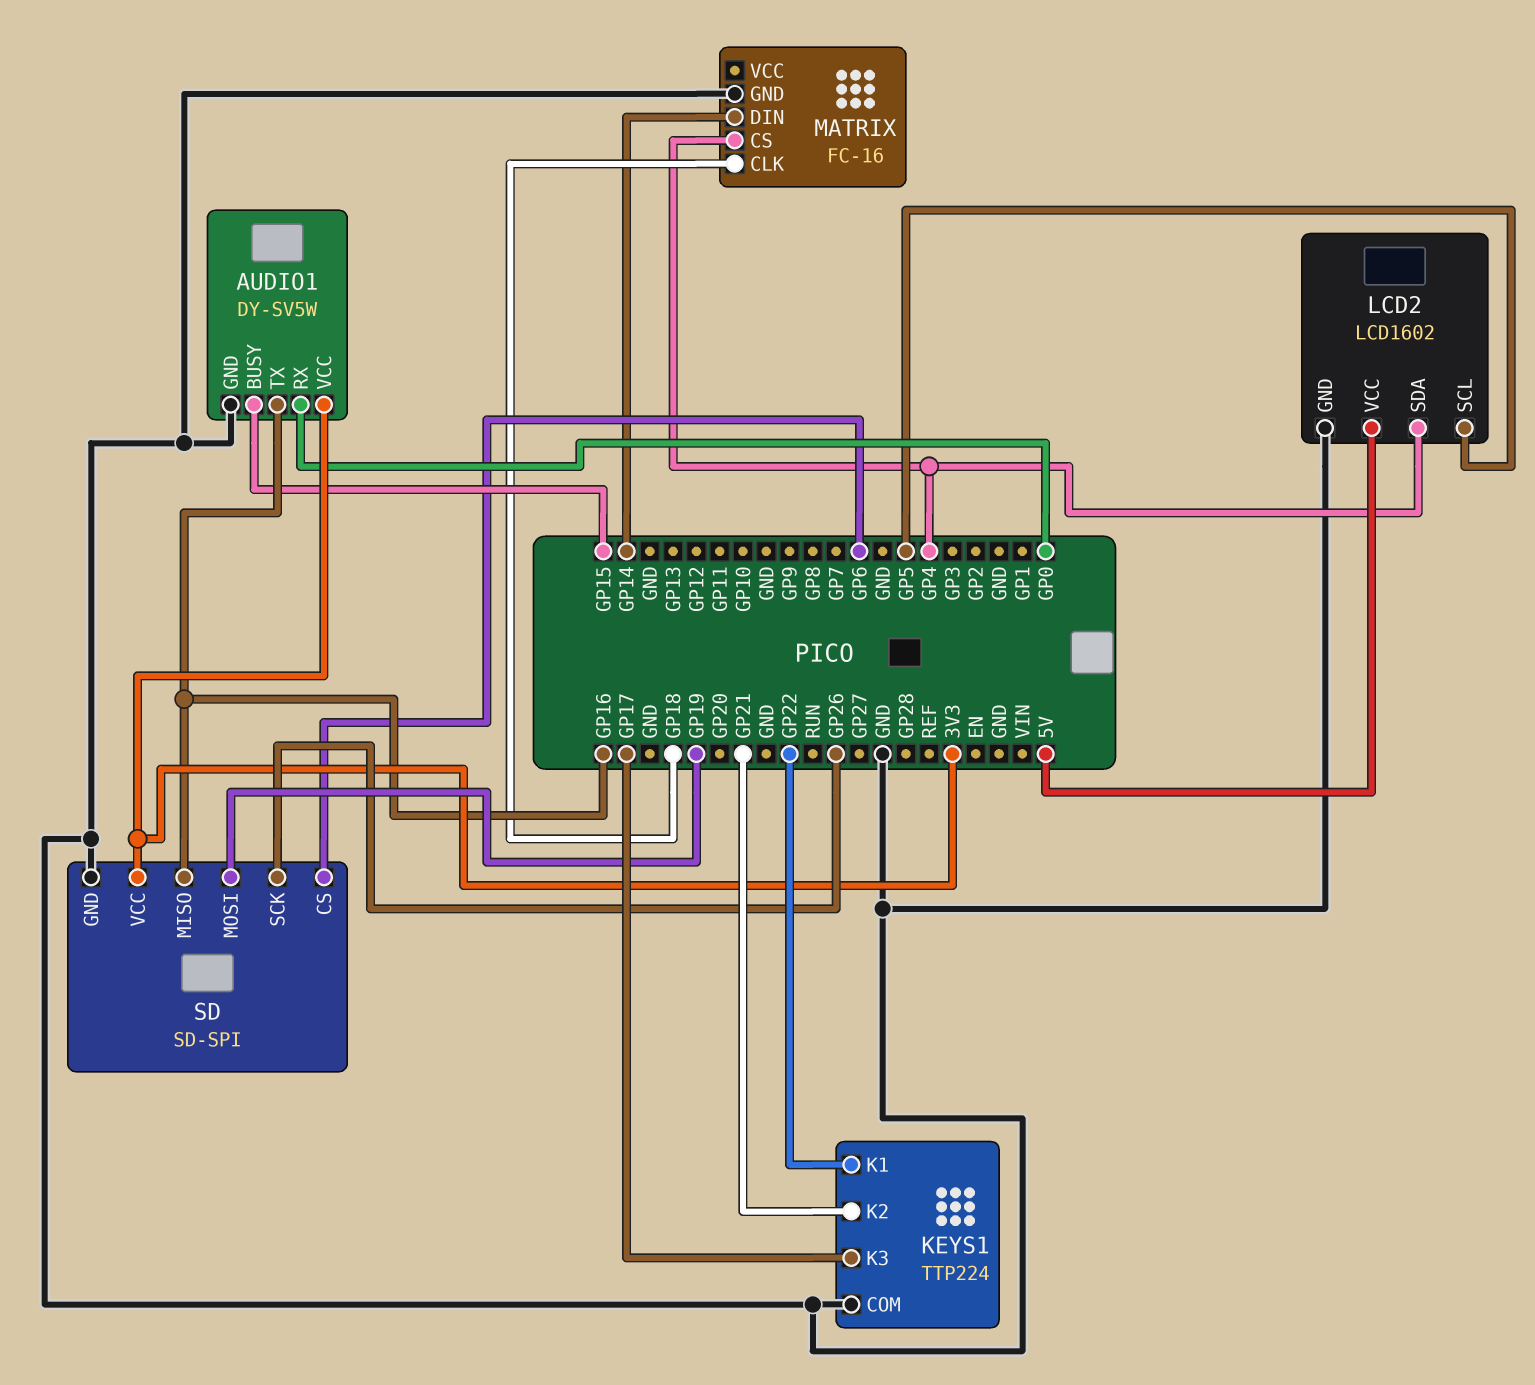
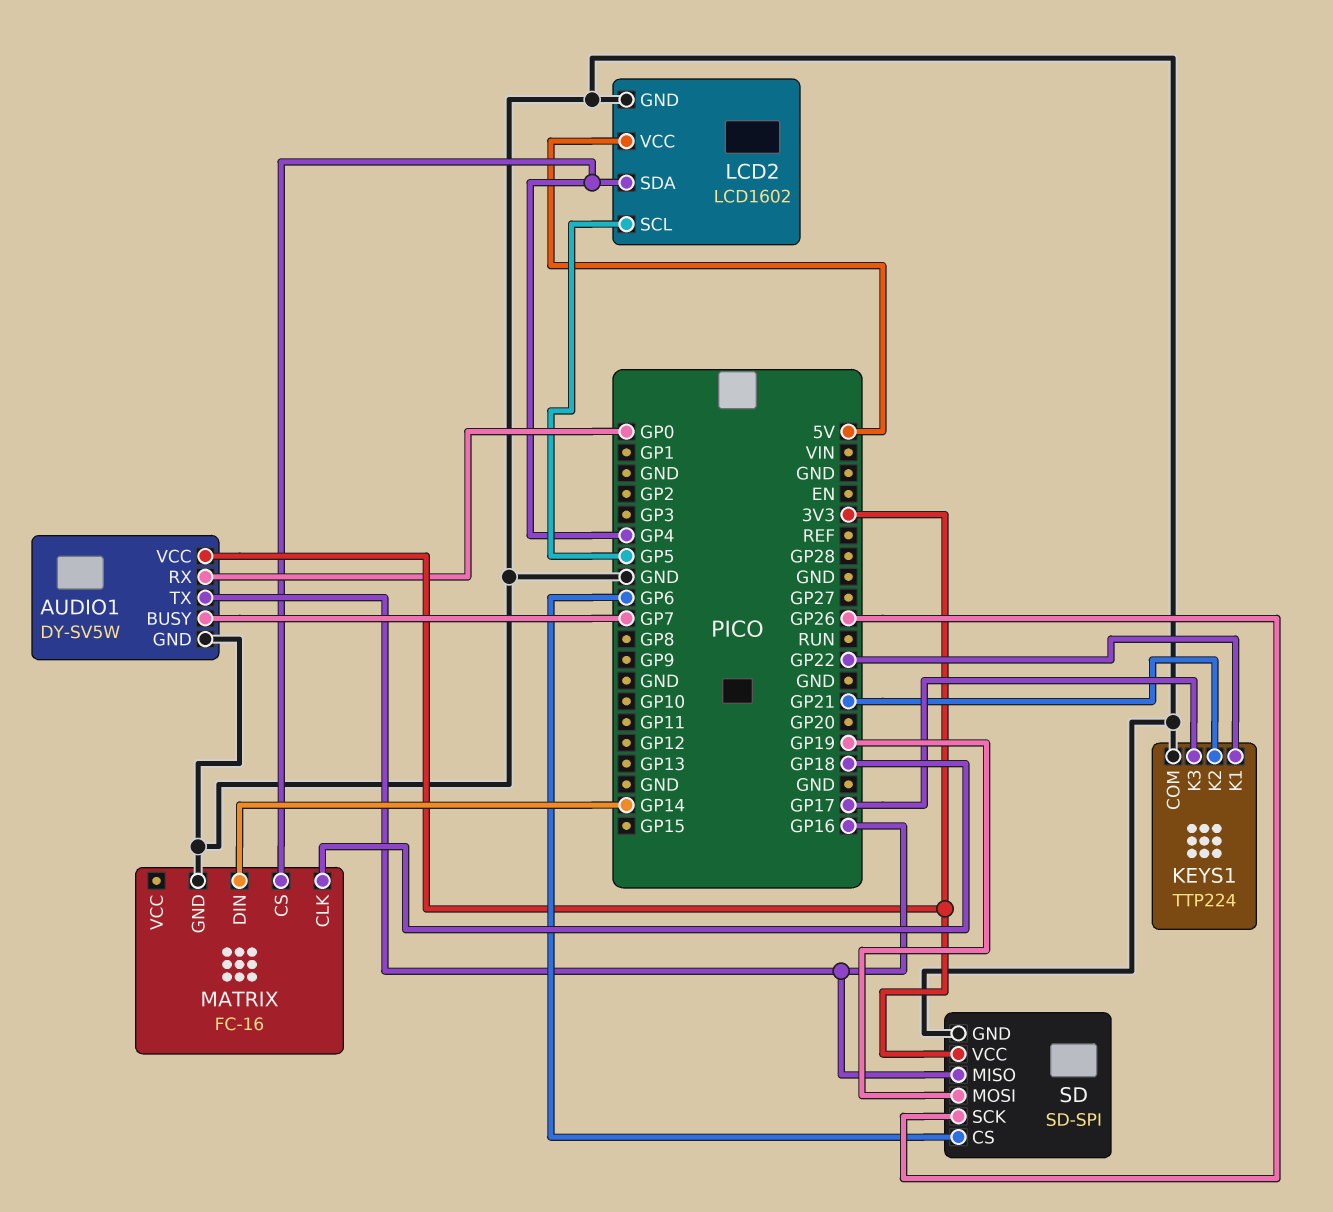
AUDIO1 pin BUSY: GP15 -> GP7

